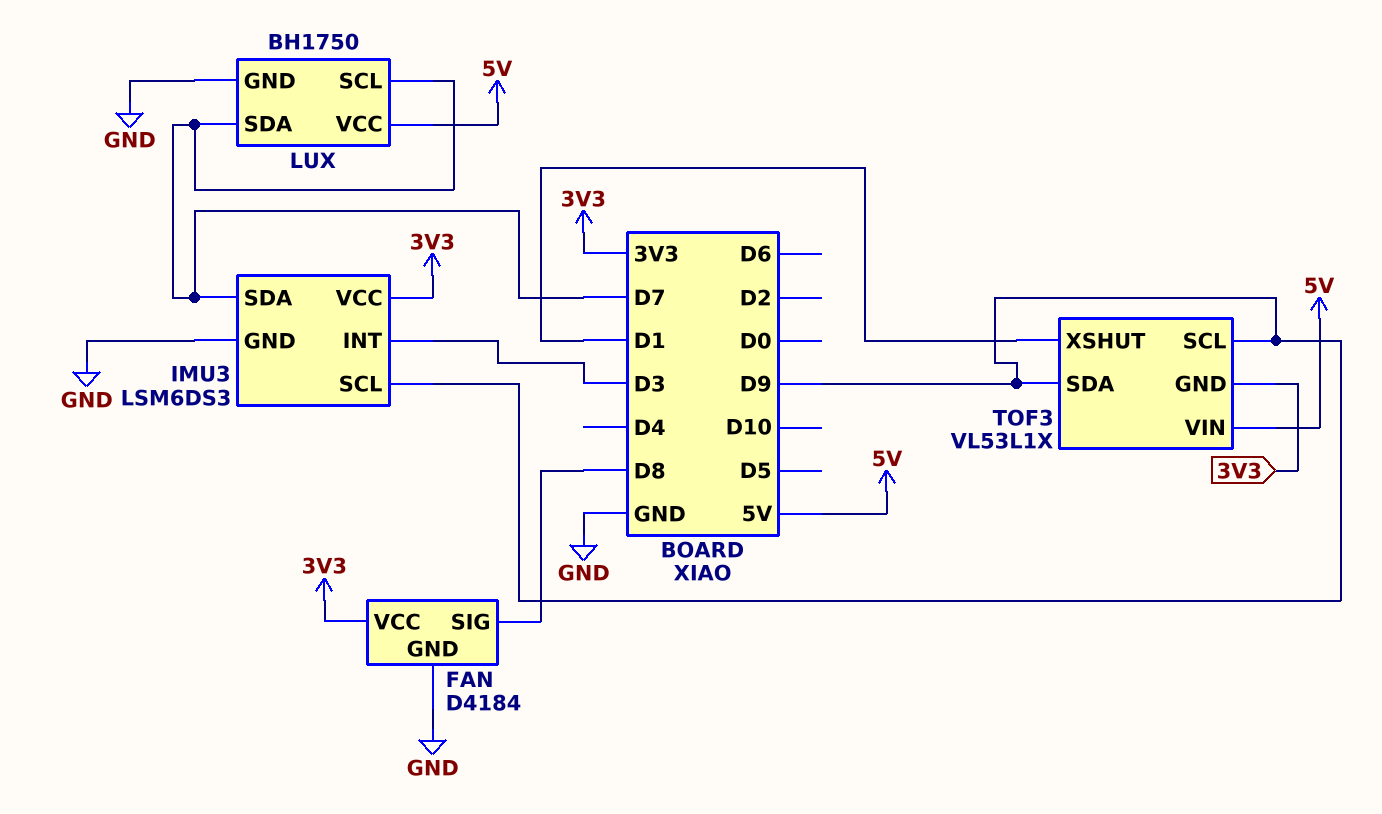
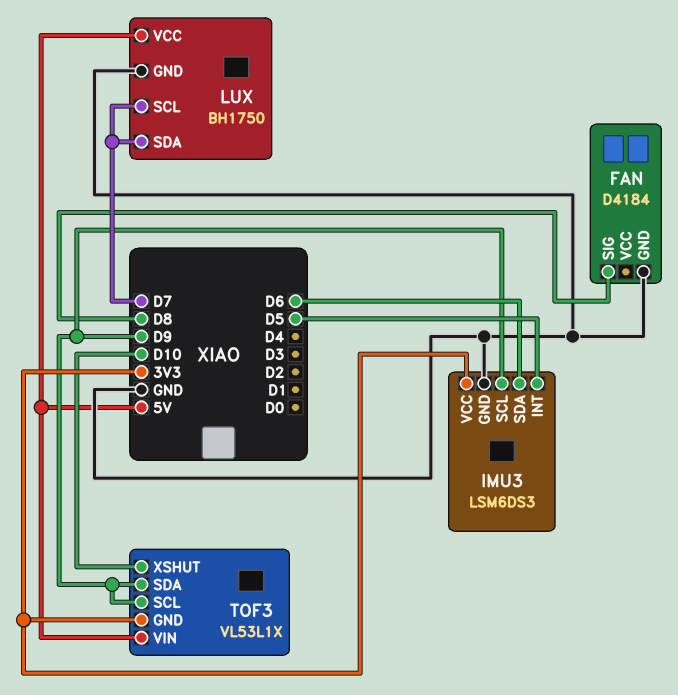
FAN pin VCC: 3V3 -> none
IMU3 pin INT: D3 -> D5
IMU3 pin SDA: D7 -> D6
TOF3 pin XSHUT: D1 -> D10

